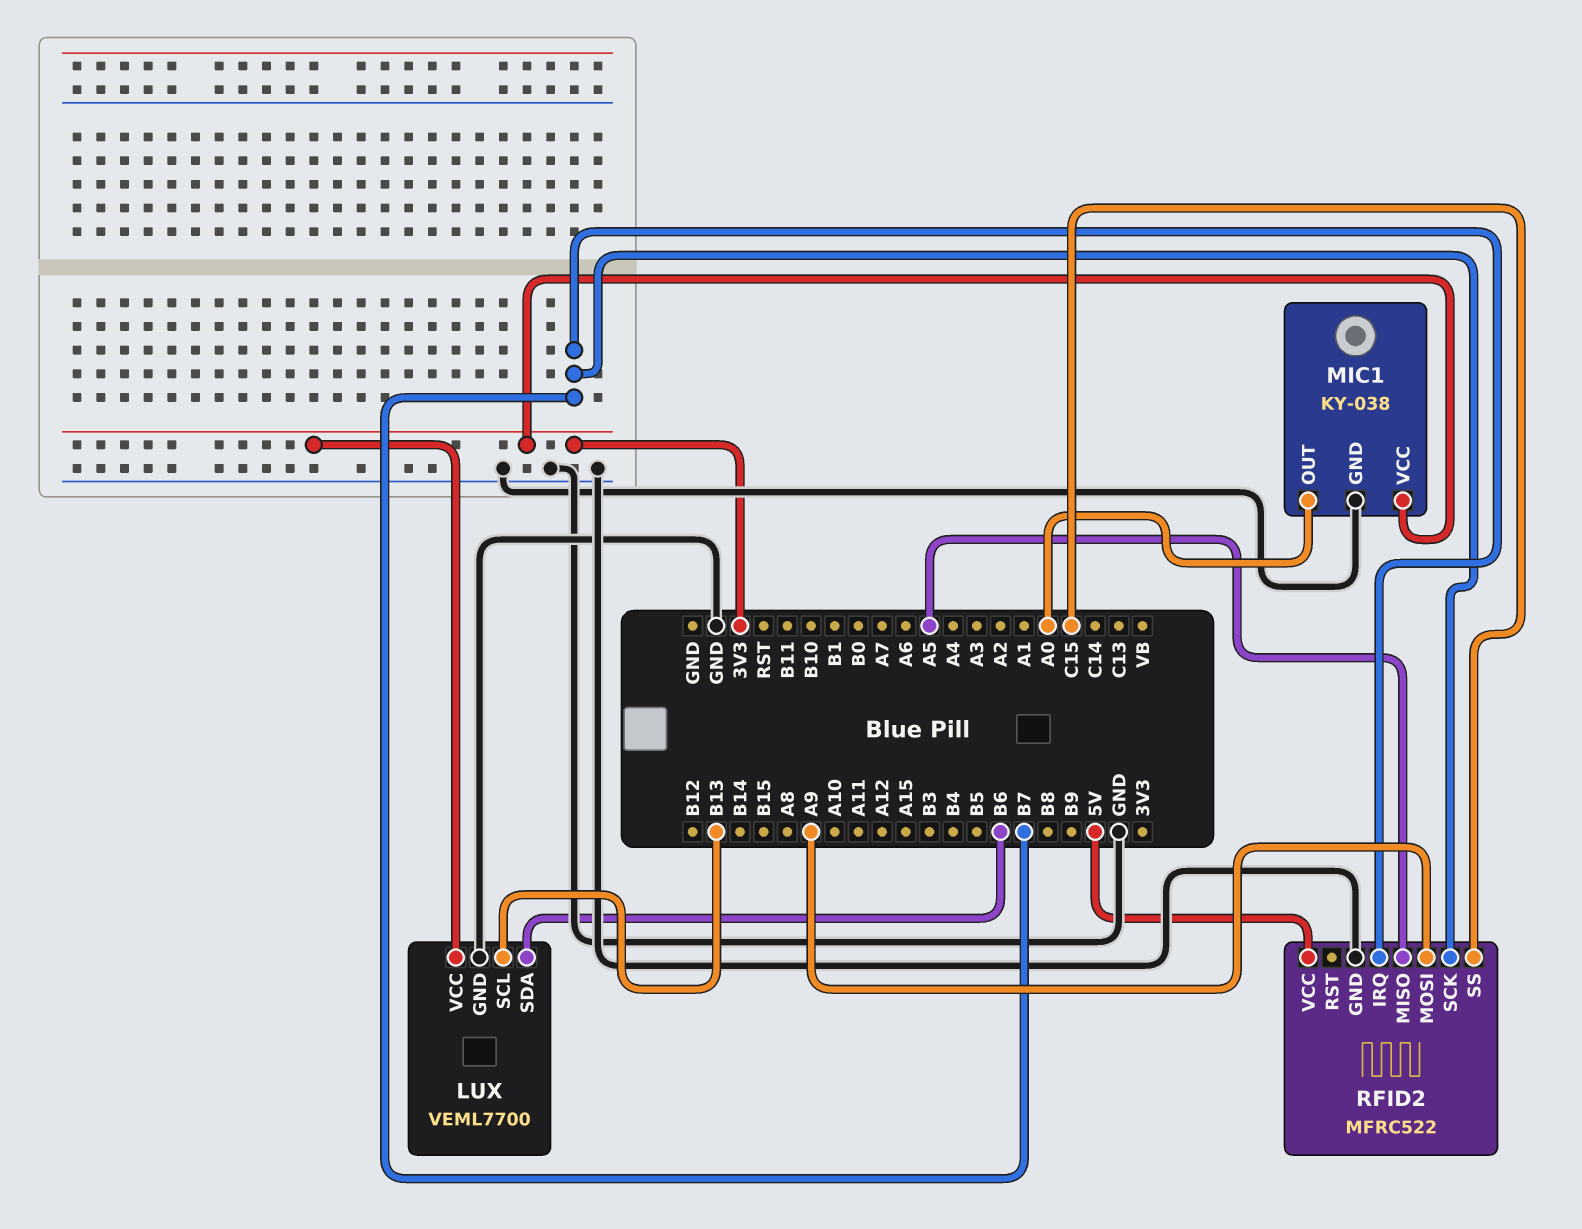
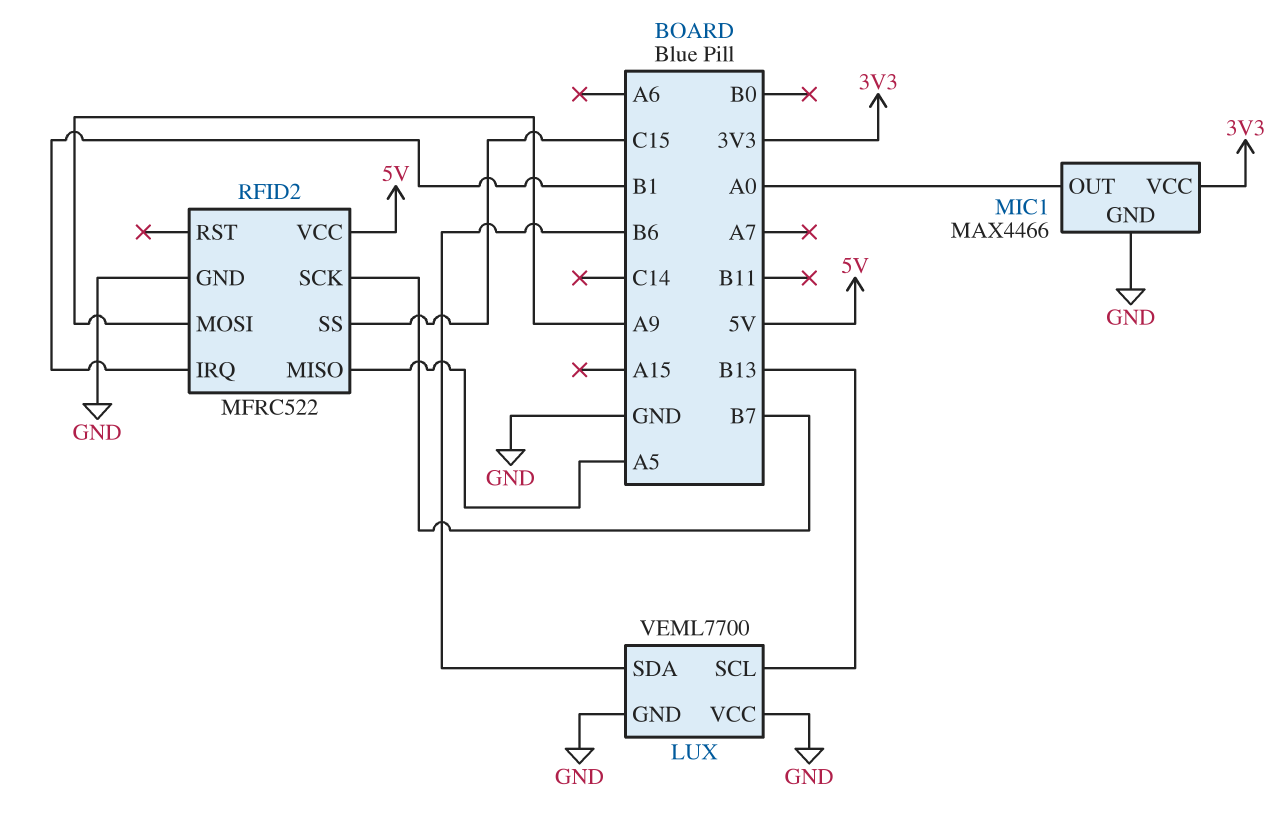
LUX pin VCC: 3V3 -> GND
MIC1: KY-038 -> MAX4466
RFID2 pin IRQ: B7 -> B1

